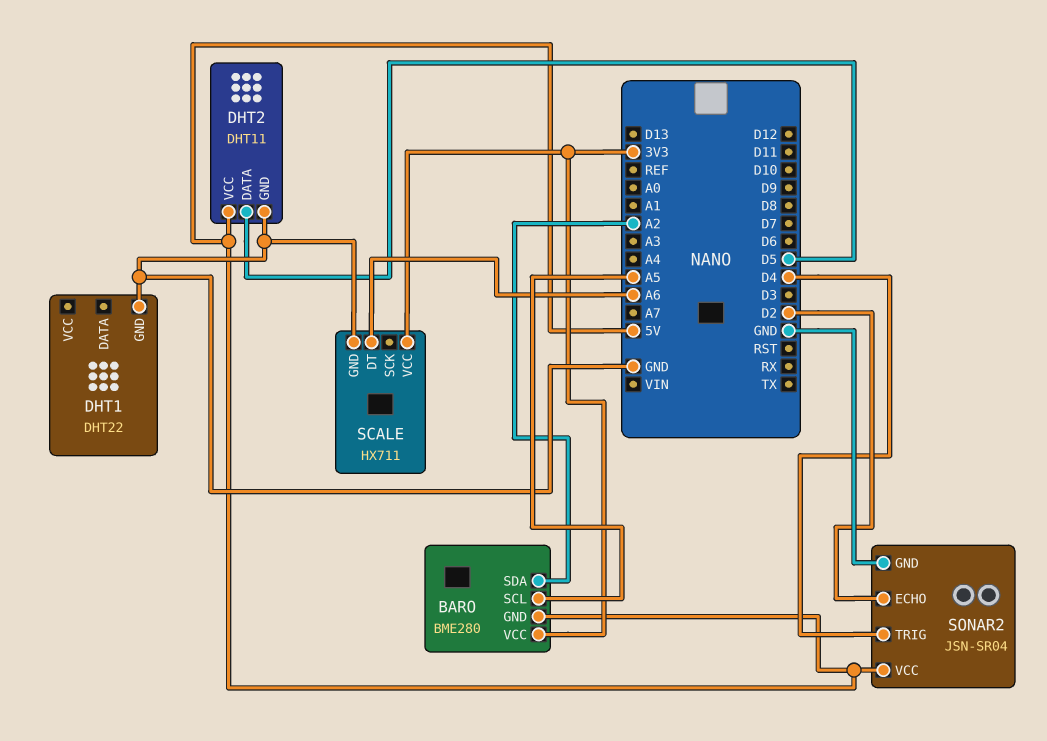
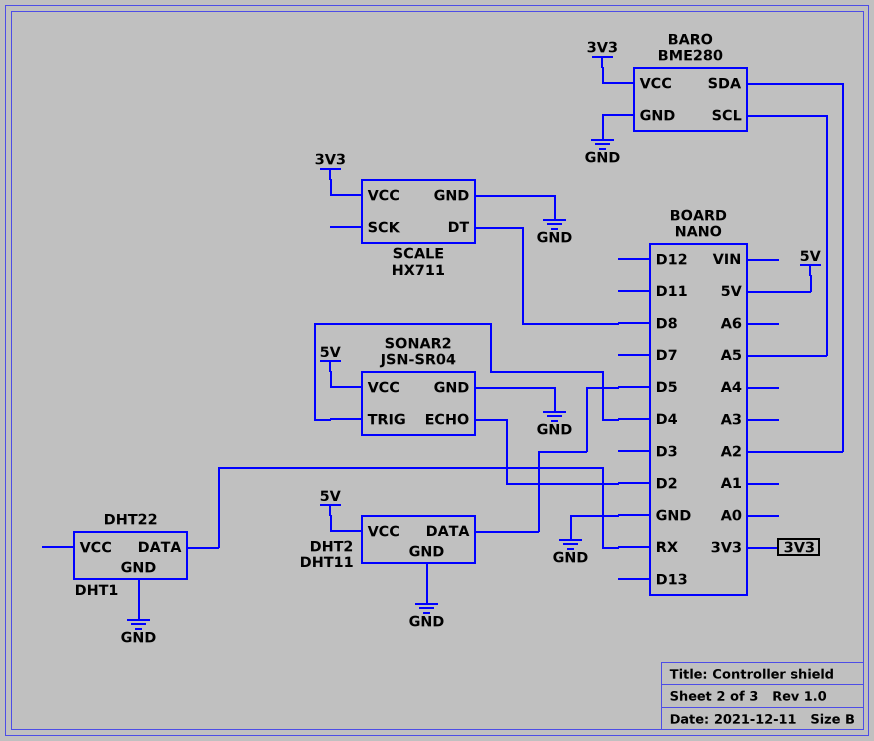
BARO pin GND: 5V -> GND
DHT1 pin DATA: none -> RX
SCALE pin DT: A6 -> D8

